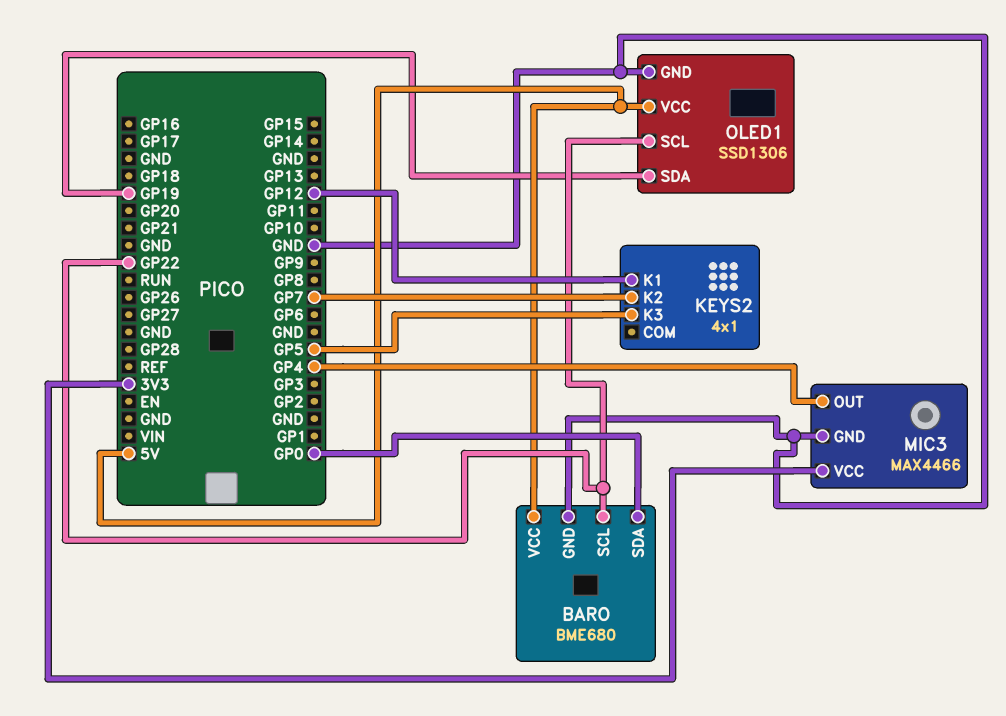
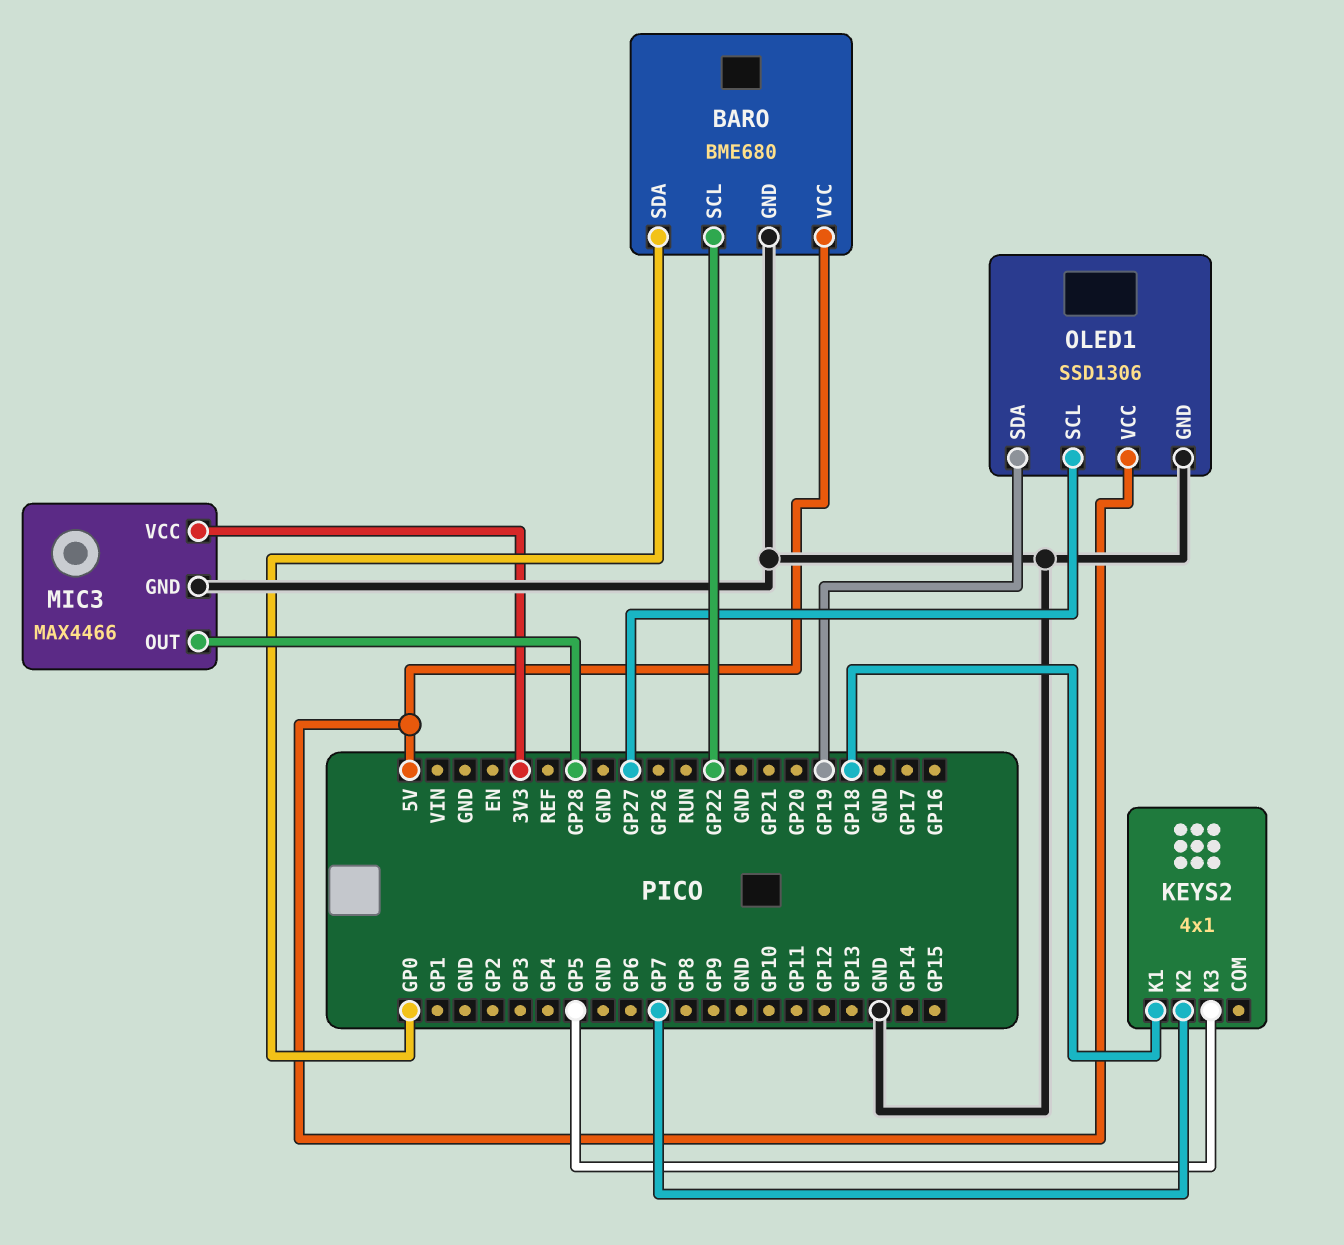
KEYS2 pin K1: GP12 -> GP18
MIC3 pin OUT: GP4 -> GP28
OLED1 pin SCL: GP22 -> GP27

